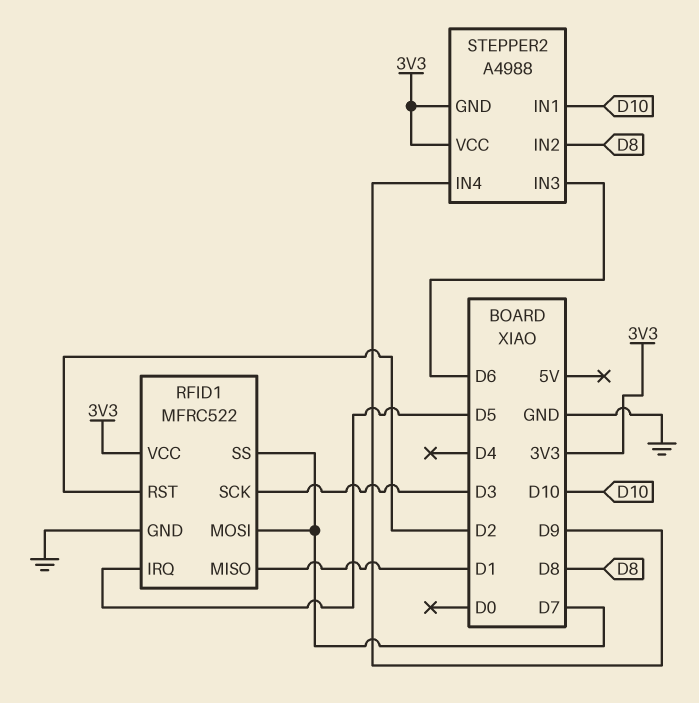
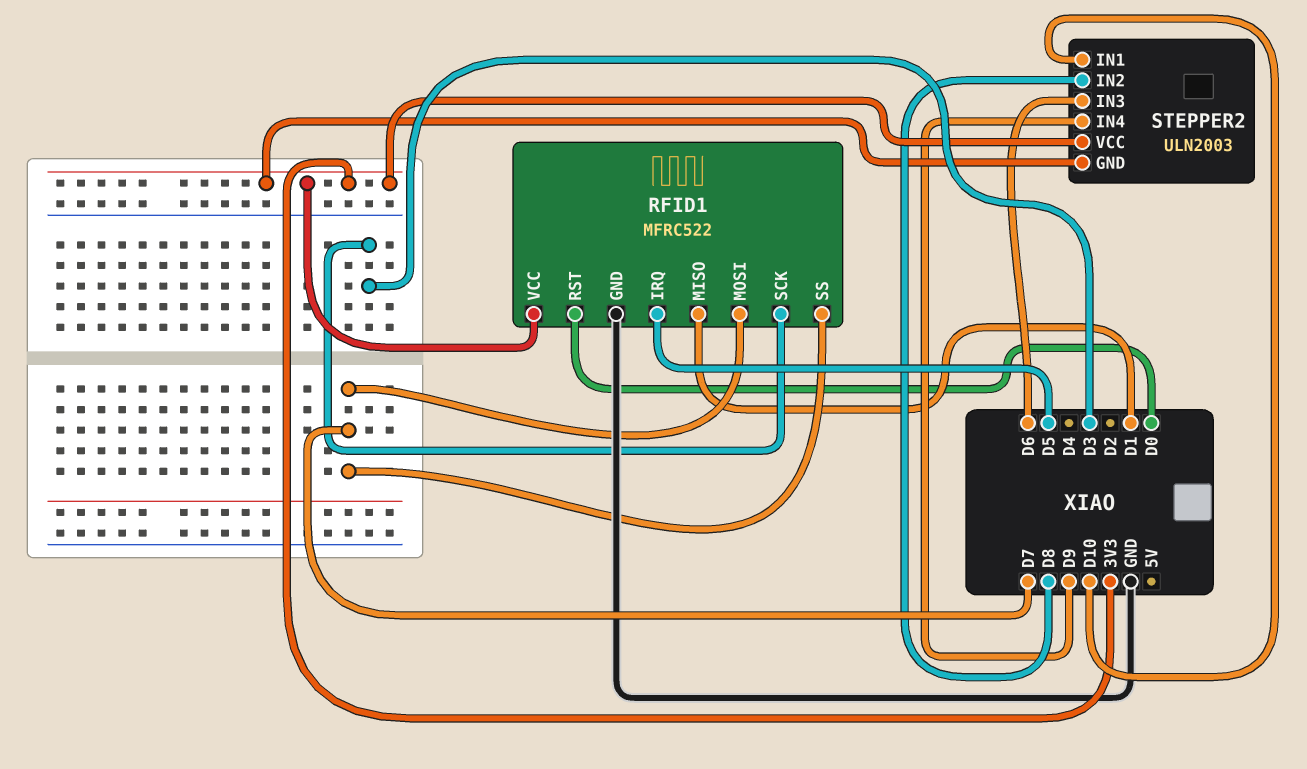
RFID1 pin RST: D2 -> D0
STEPPER2: A4988 -> ULN2003

